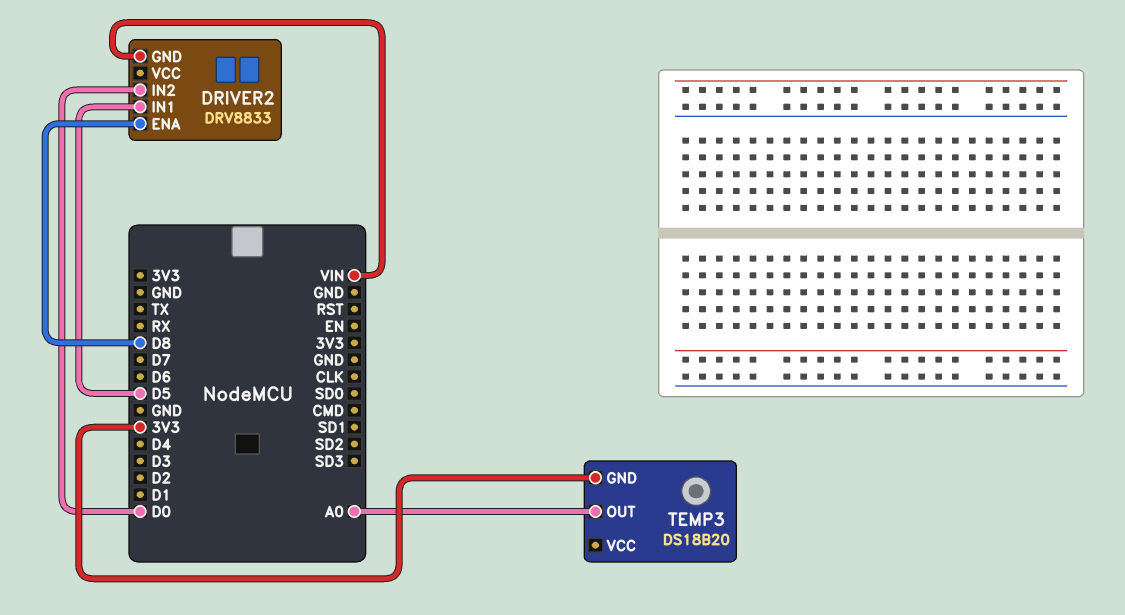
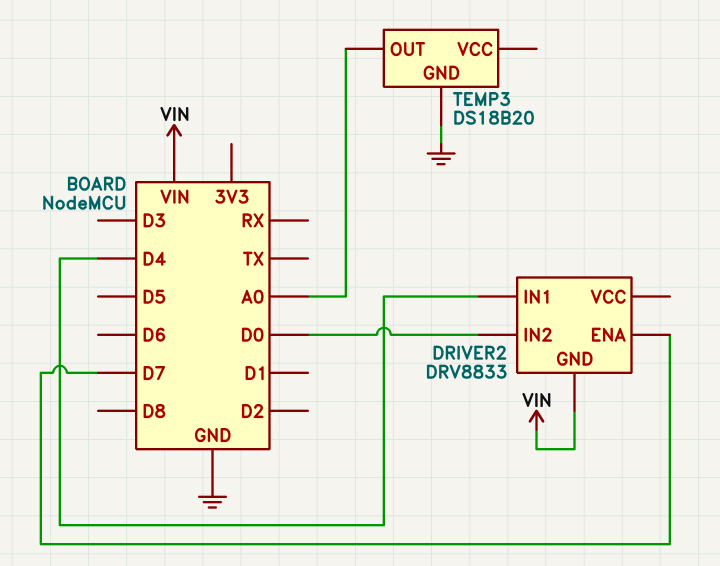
DRIVER2 pin ENA: D8 -> D7
DRIVER2 pin IN1: D5 -> D4
TEMP3 pin GND: 3V3 -> GND

